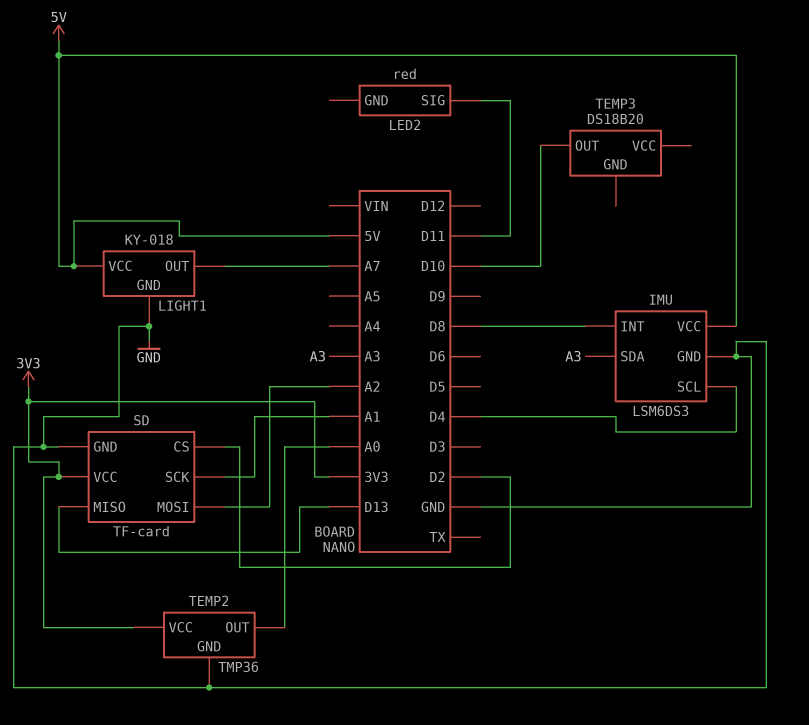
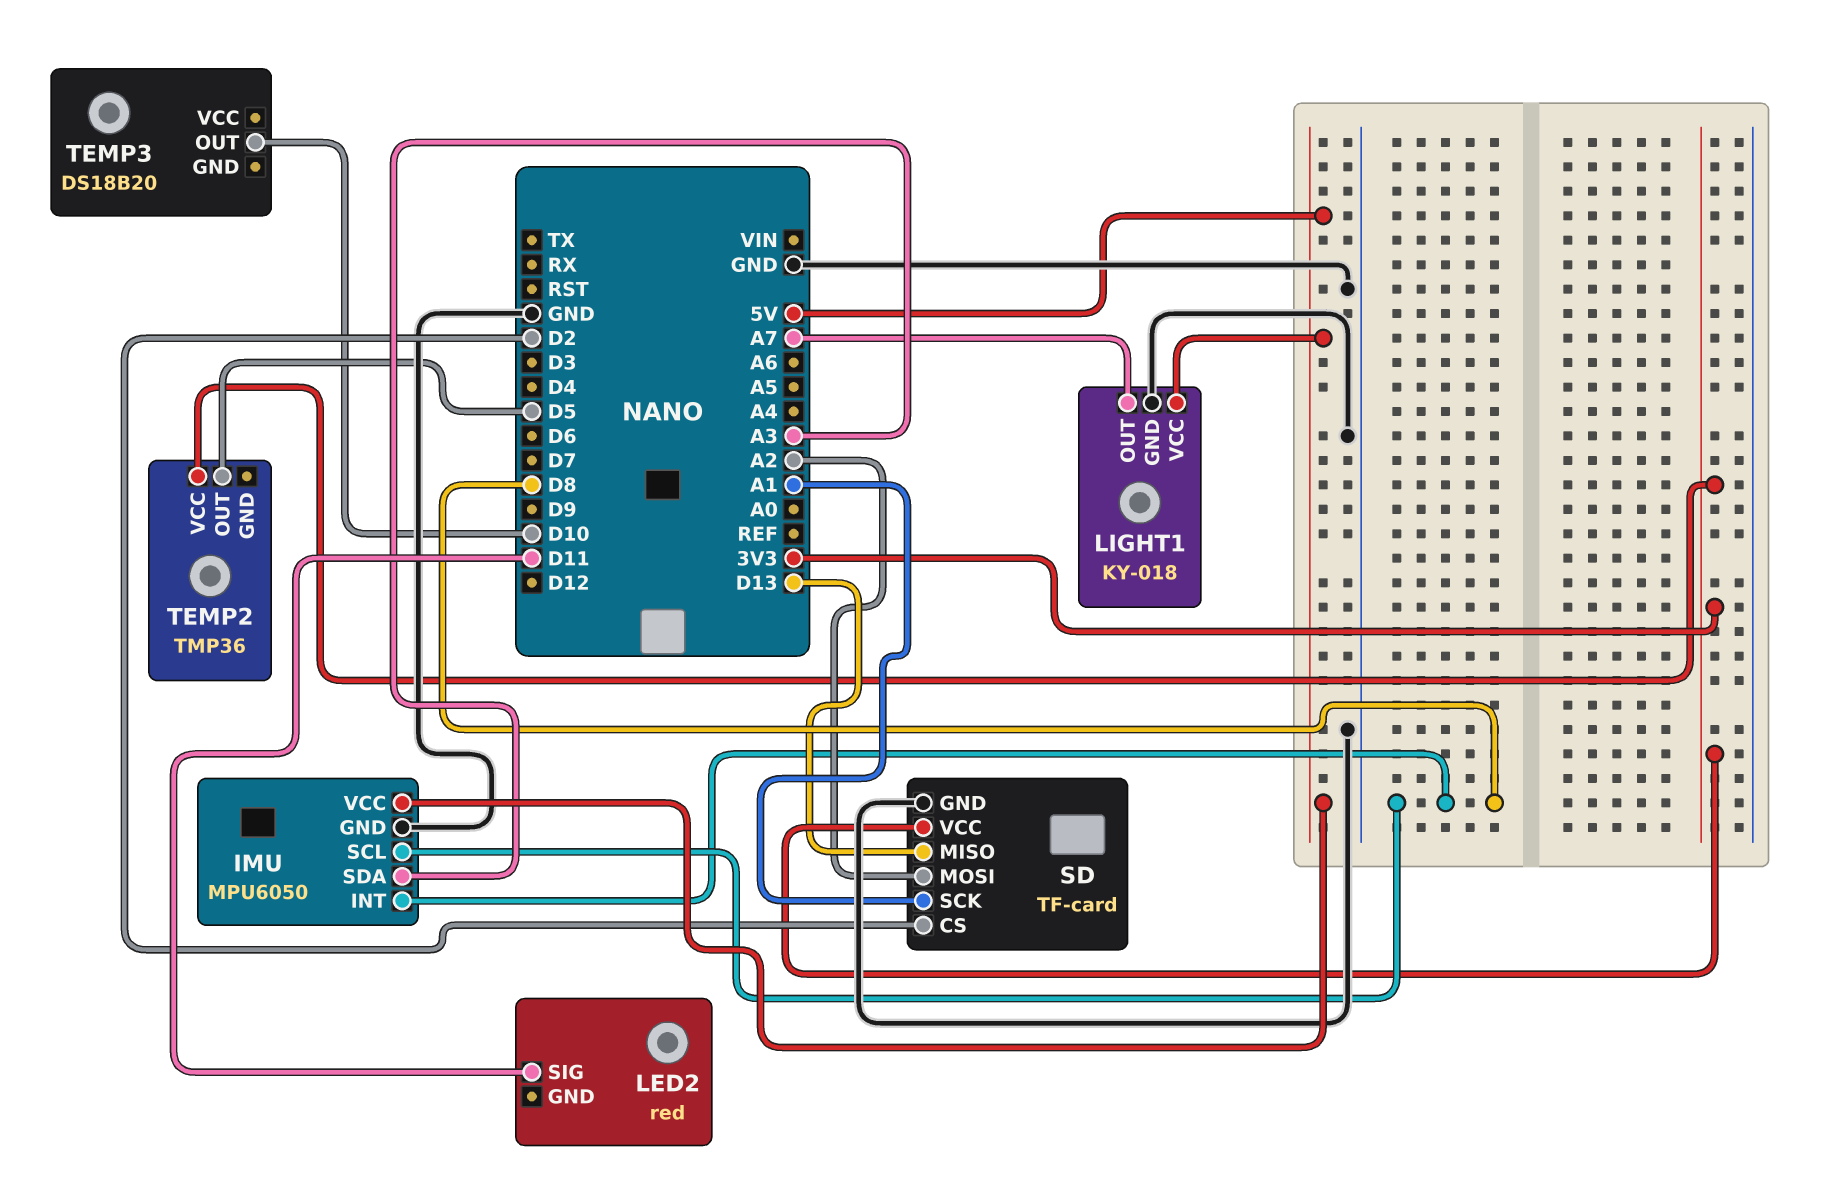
IMU: LSM6DS3 -> MPU6050
IMU pin SCL: D4 -> D8
TEMP2 pin GND: GND -> none
TEMP2 pin OUT: A0 -> D5

